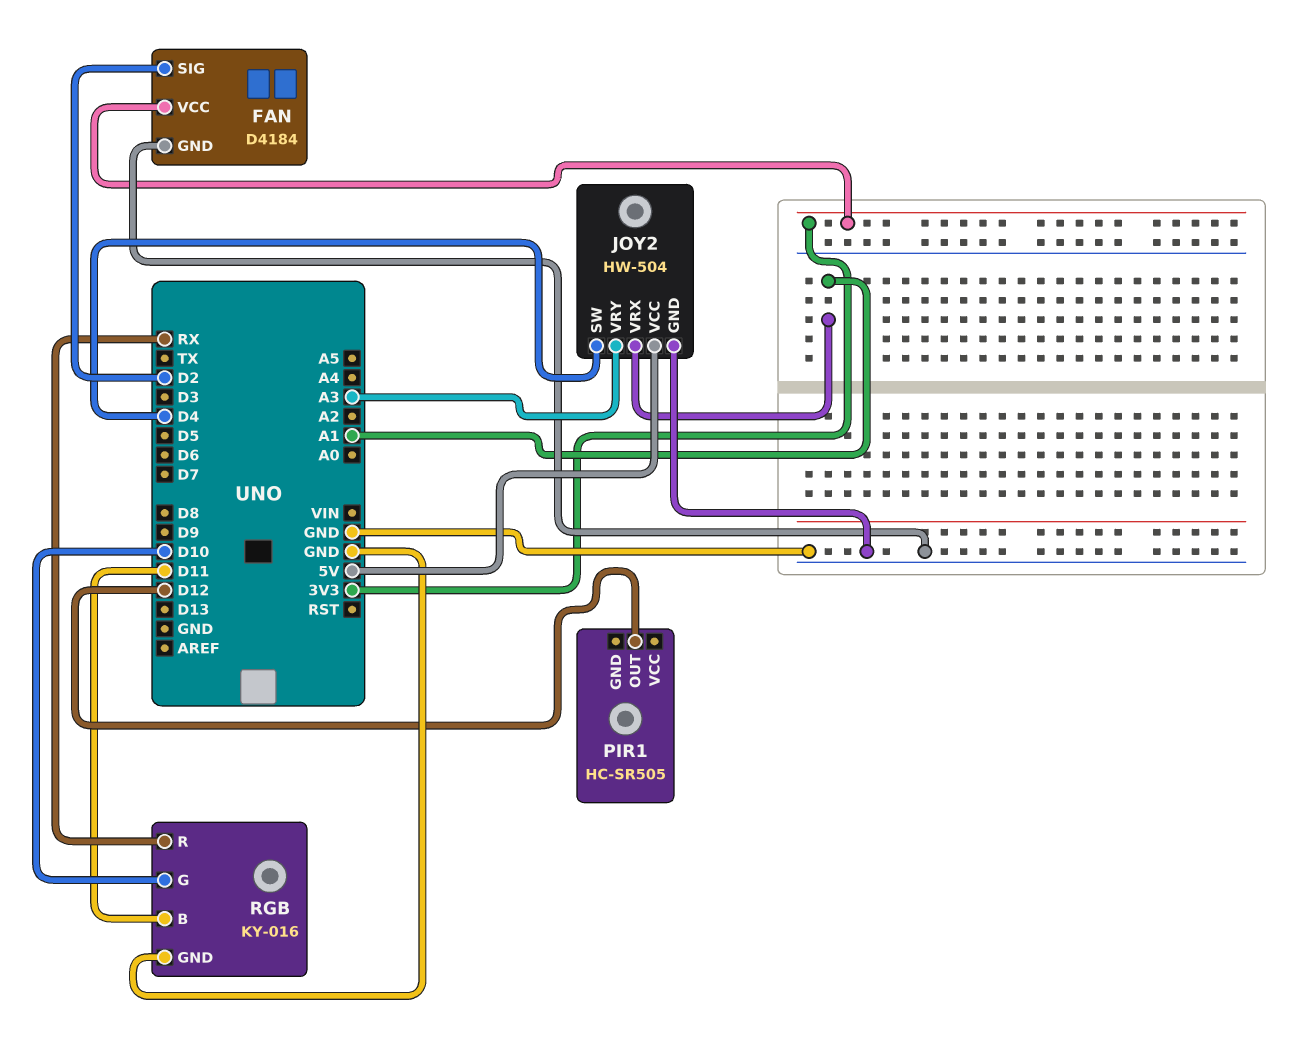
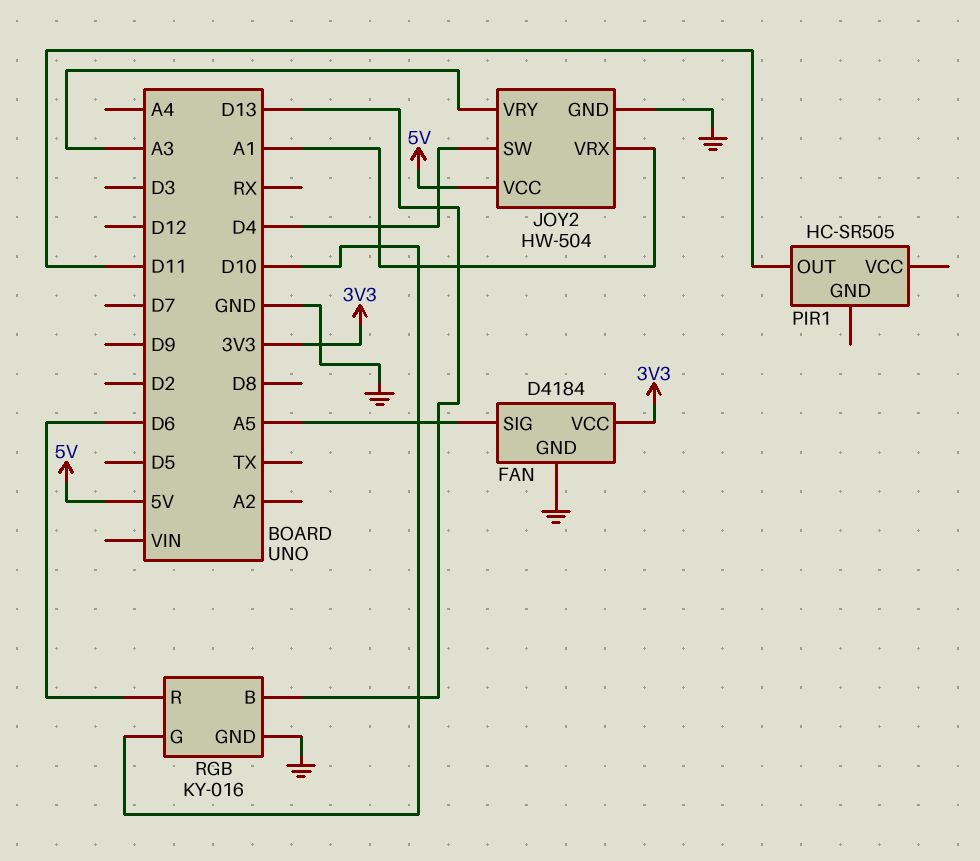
FAN pin SIG: D2 -> A5
PIR1 pin OUT: D12 -> D11
RGB pin B: D11 -> D13
RGB pin R: RX -> D6

